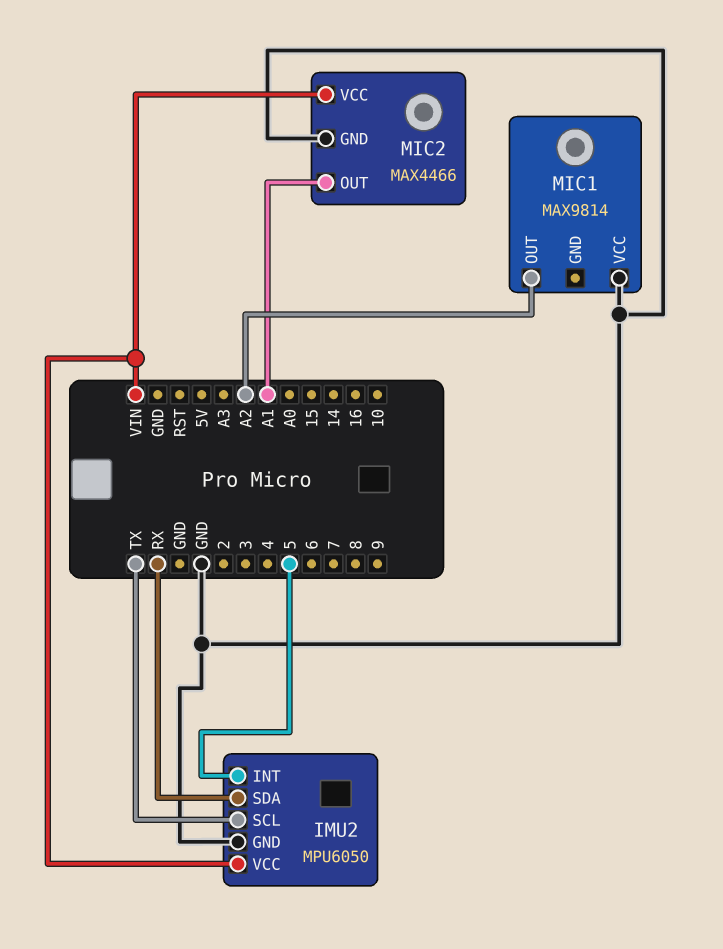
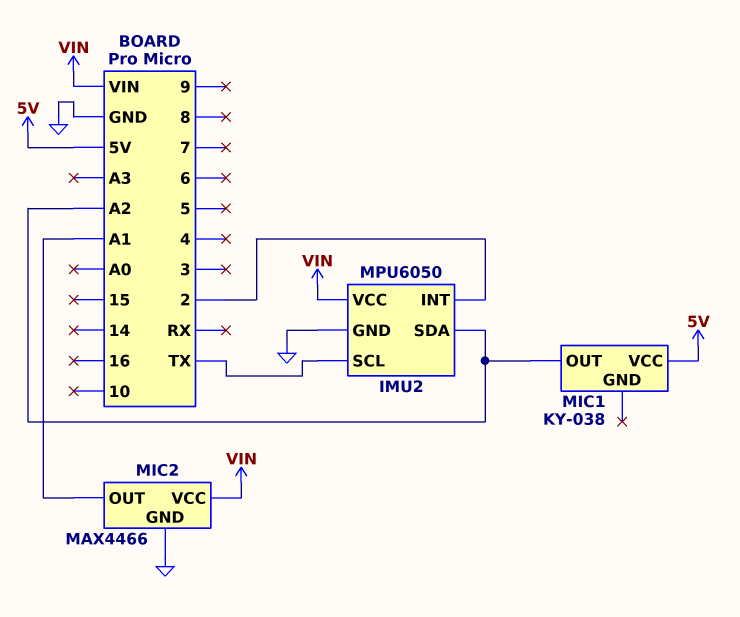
IMU2 pin INT: 5 -> 2
IMU2 pin SDA: RX -> A2
MIC1: MAX9814 -> KY-038
MIC1 pin VCC: GND -> 5V

